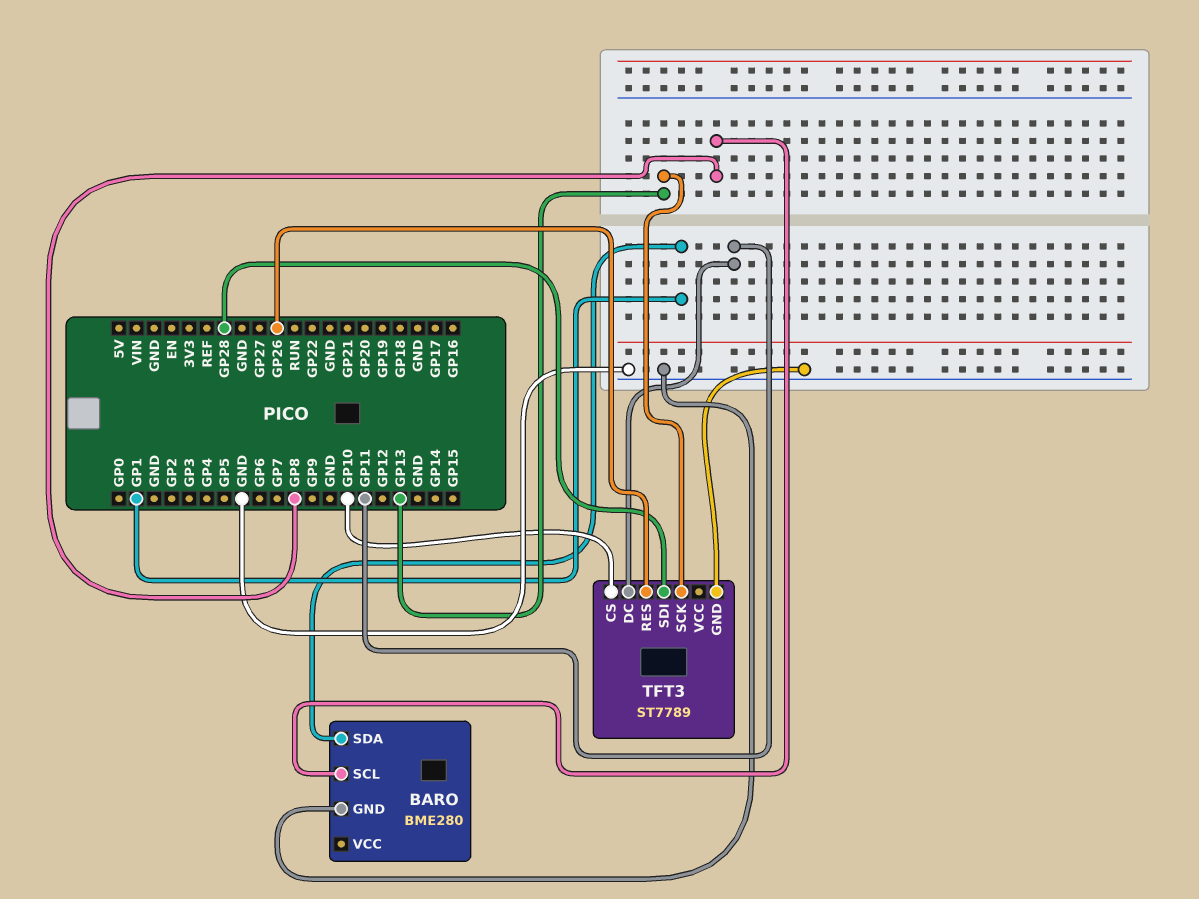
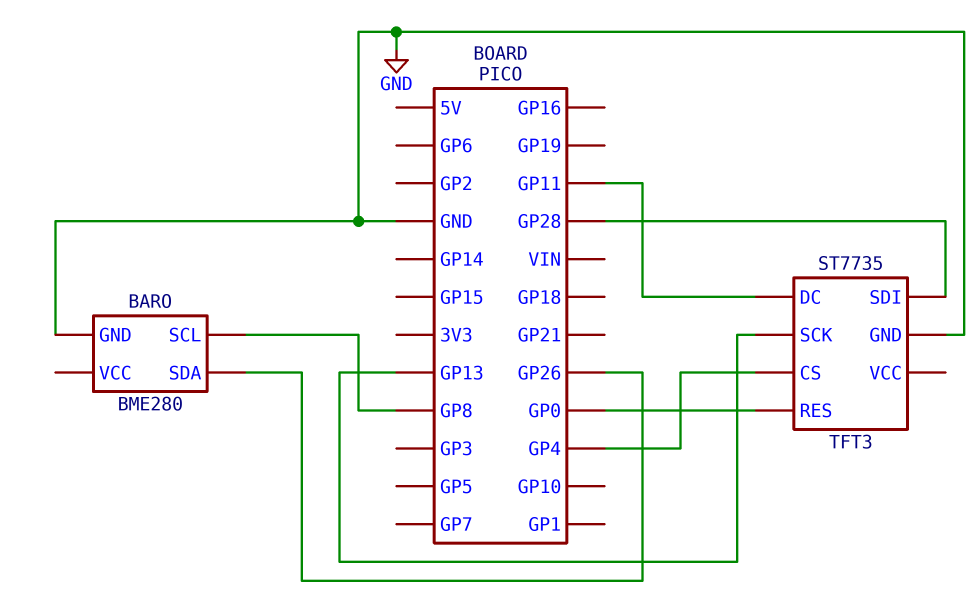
BARO pin SDA: GP1 -> GP26
TFT3: ST7789 -> ST7735
TFT3 pin CS: GP10 -> GP4
TFT3 pin RES: GP26 -> GP0

